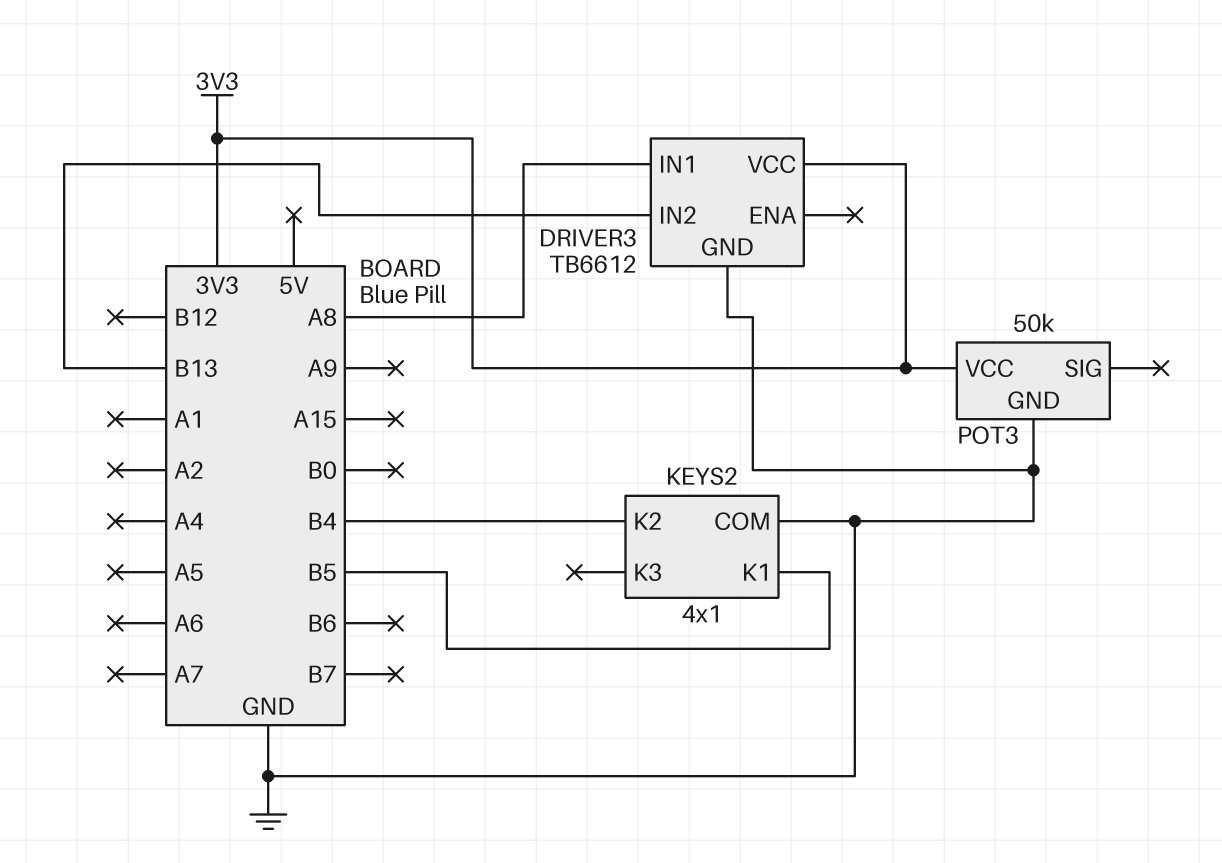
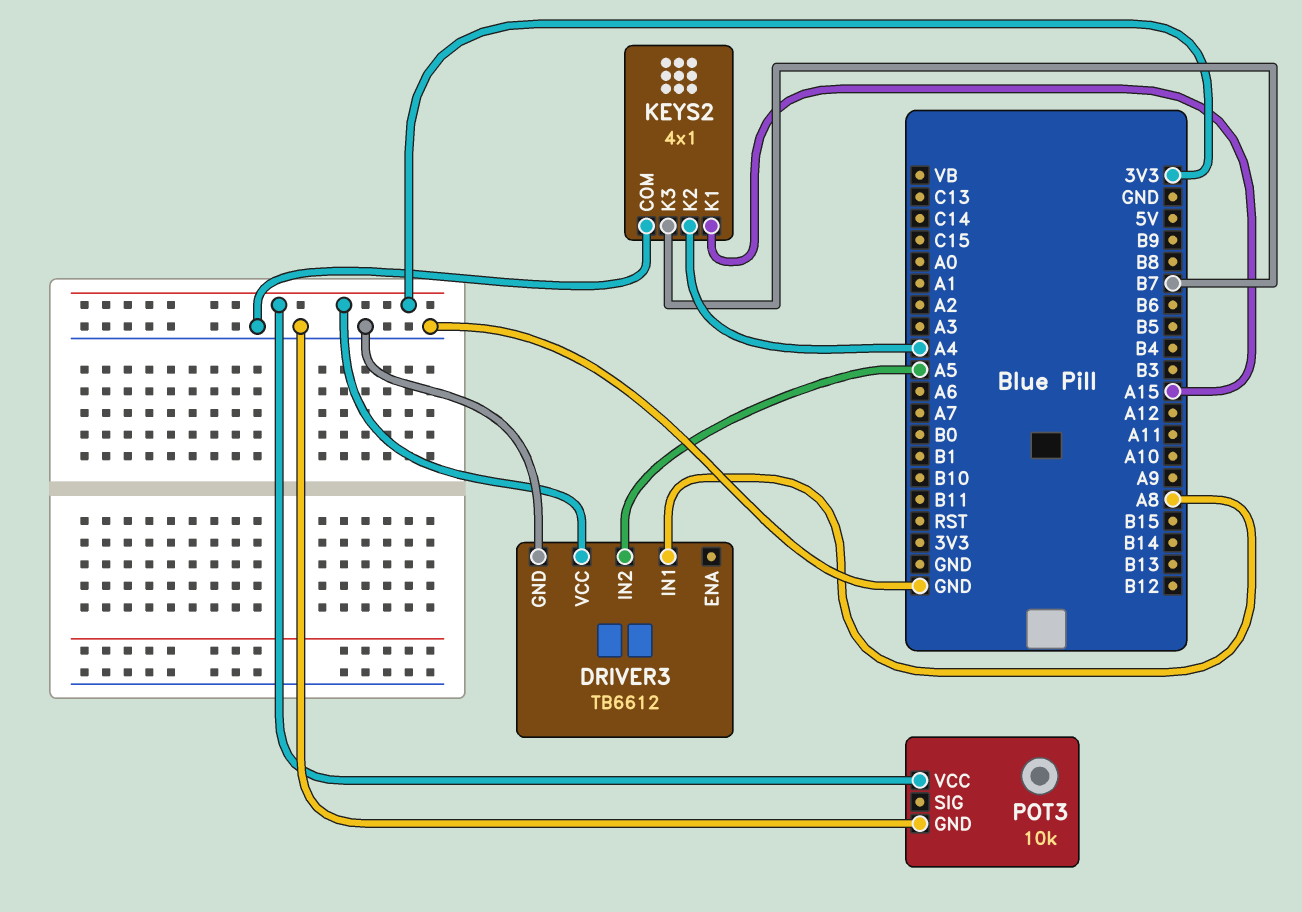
DRIVER3 pin IN2: B13 -> A5
KEYS2 pin K1: B5 -> A15
KEYS2 pin K2: B4 -> A4
KEYS2 pin K3: none -> B7
POT3: 50k -> 10k

